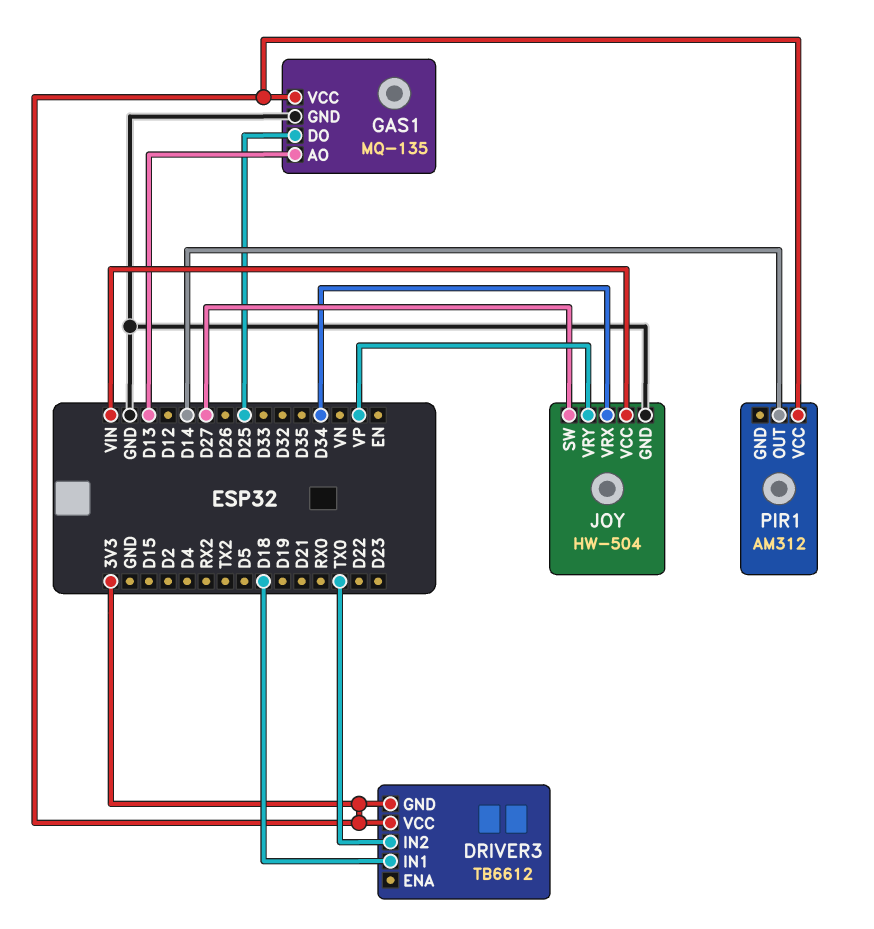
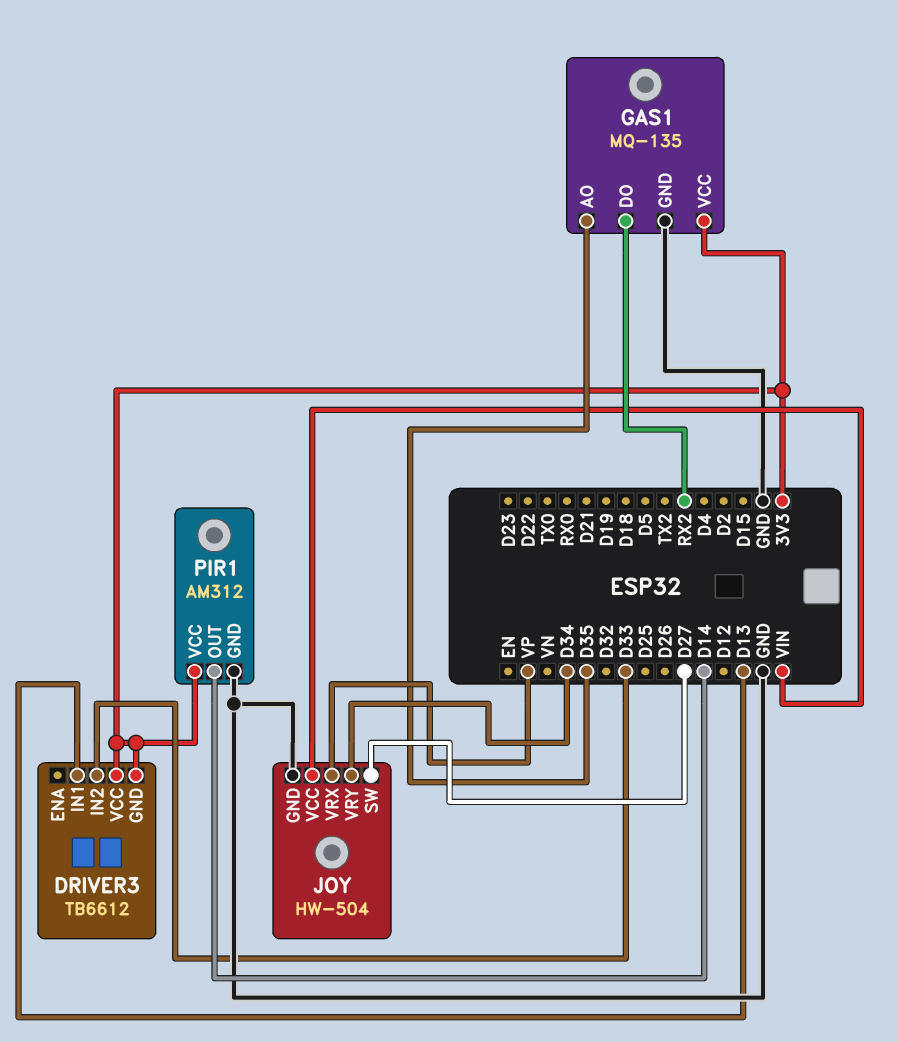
DRIVER3 pin IN1: D18 -> D13
DRIVER3 pin IN2: TX0 -> D33
GAS1 pin AO: D13 -> D35
GAS1 pin DO: D25 -> RX2
JOY pin VRX: D34 -> VP
JOY pin VRY: VP -> D34
PIR1 pin GND: none -> GND

